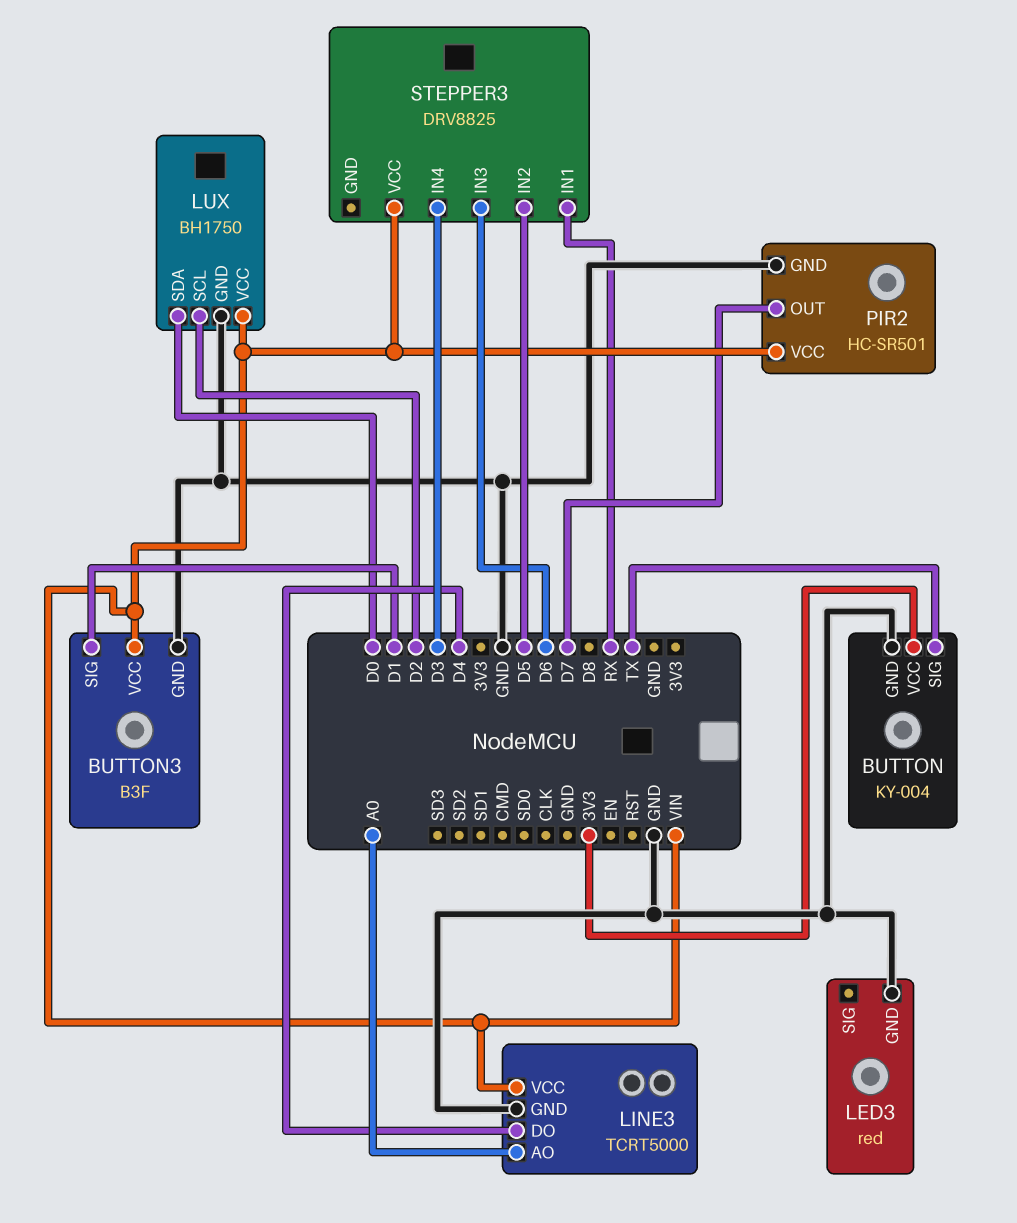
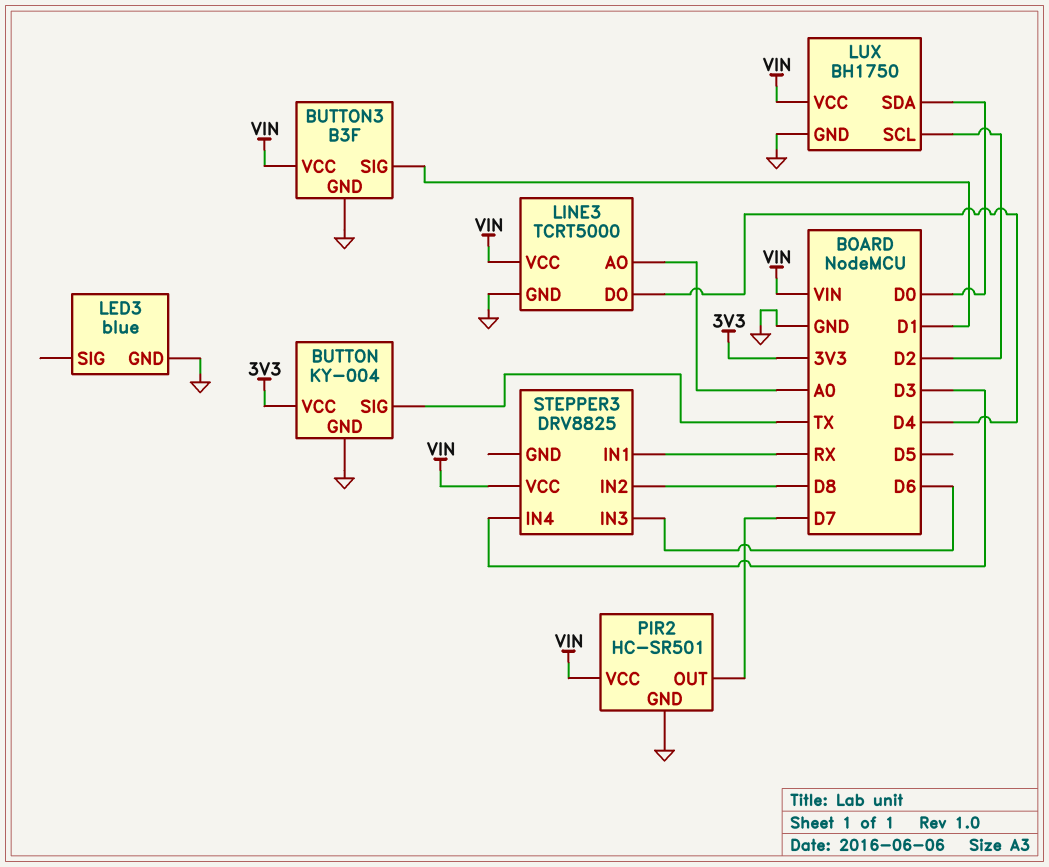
LED3: red -> blue
STEPPER3 pin IN2: D5 -> D8

